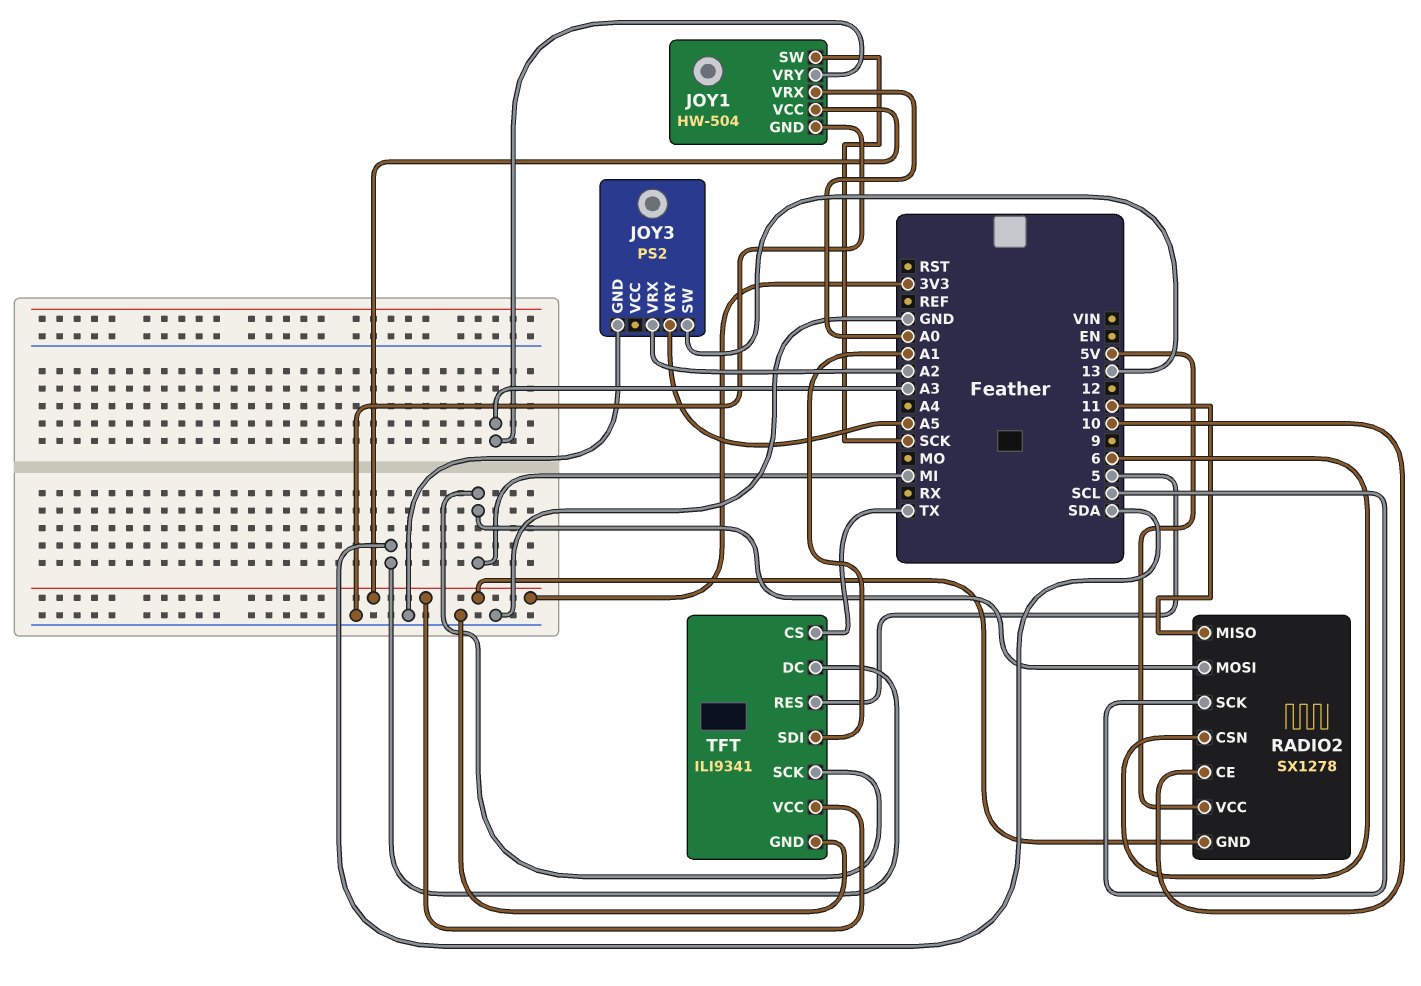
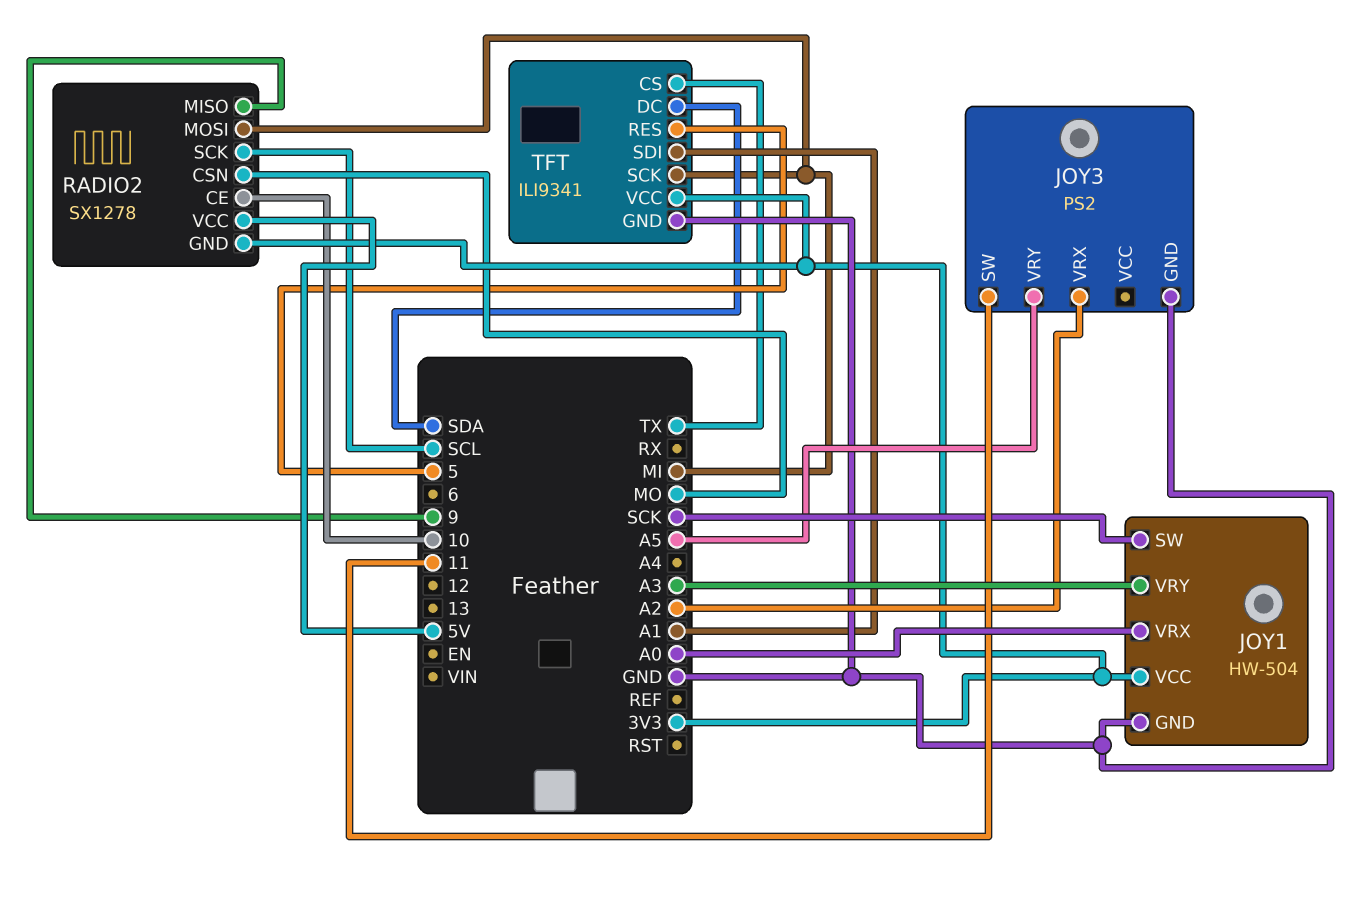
JOY3 pin SW: 13 -> 11
RADIO2 pin CSN: 6 -> MO
RADIO2 pin MISO: 11 -> 9

